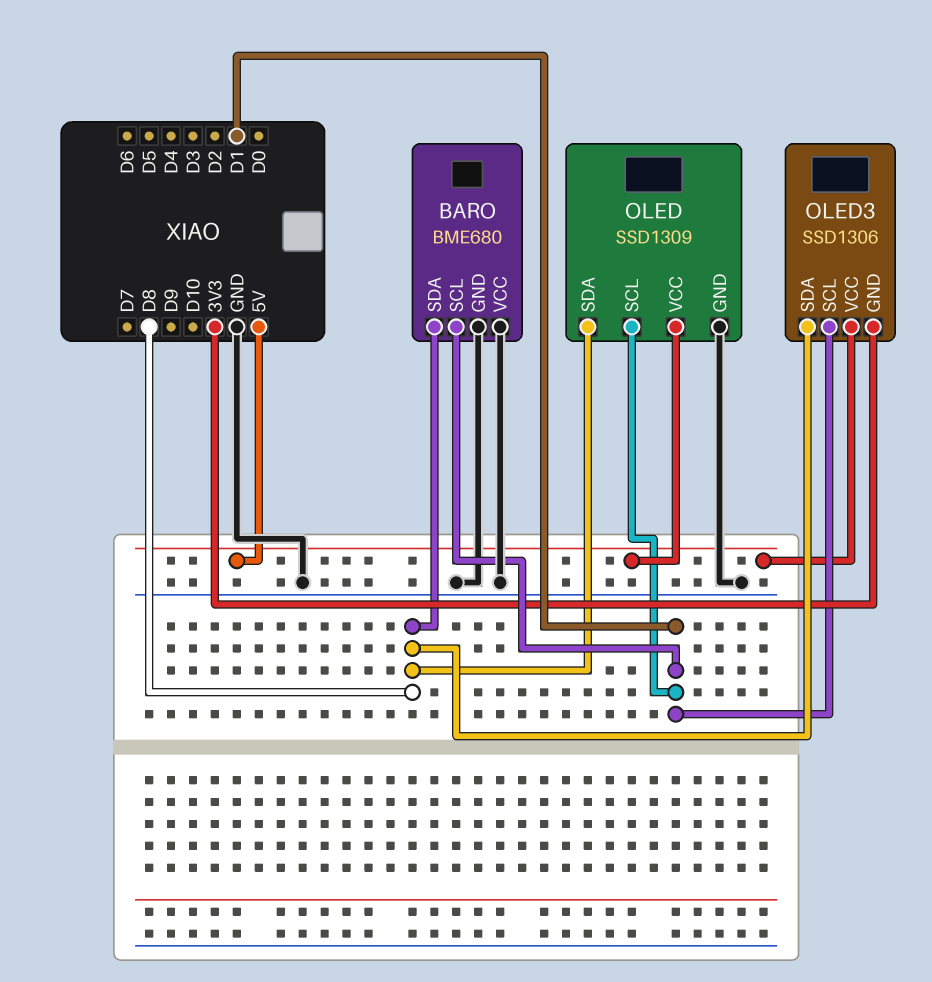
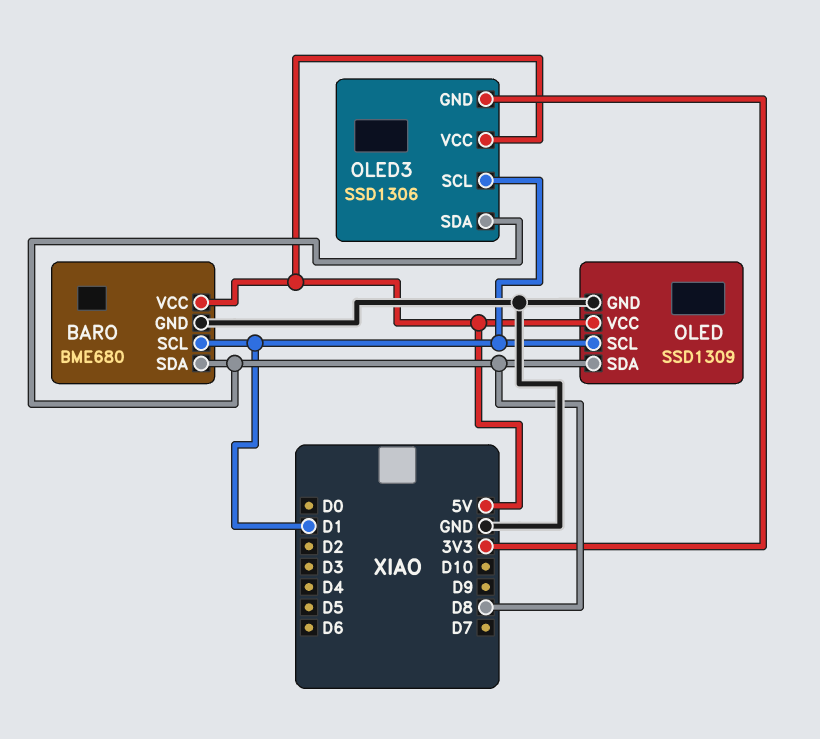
BARO pin VCC: GND -> 5V

